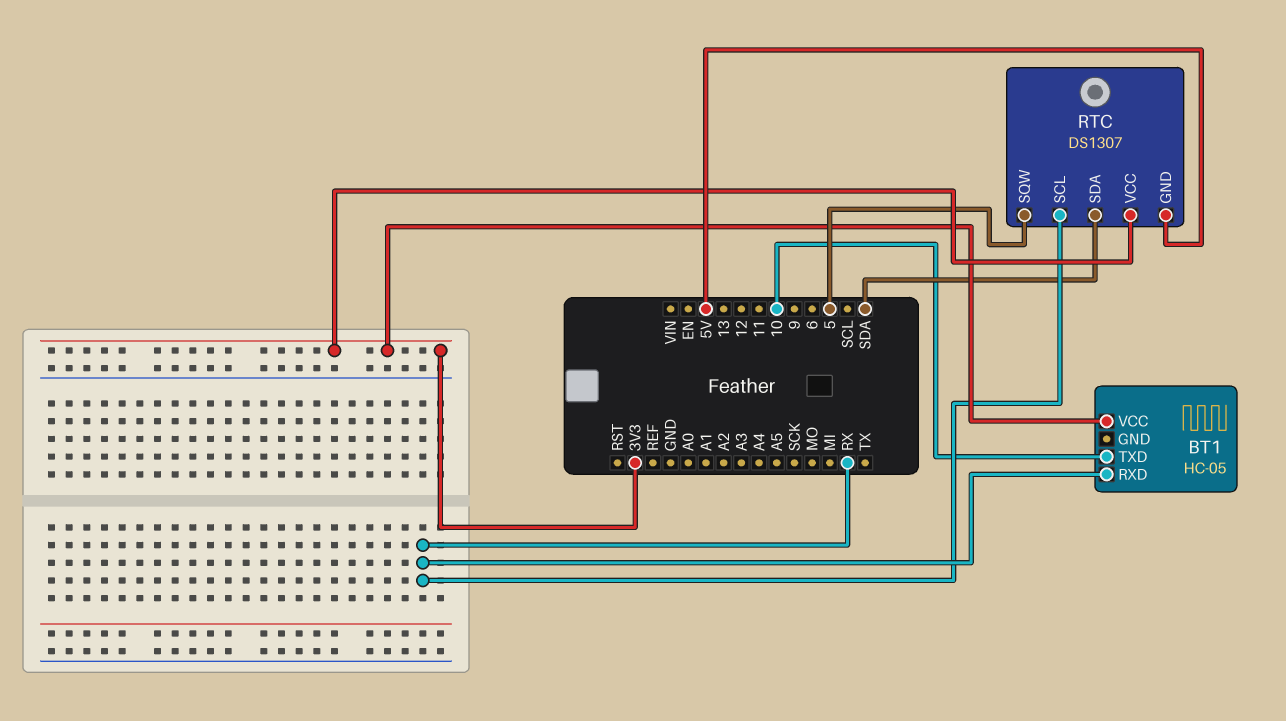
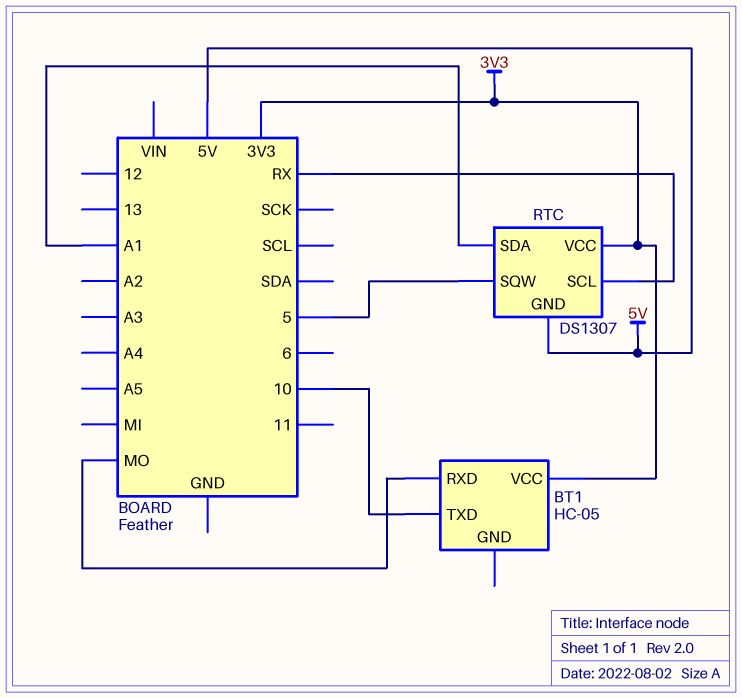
BT1 pin RXD: RX -> MO
RTC pin SDA: SDA -> A1

